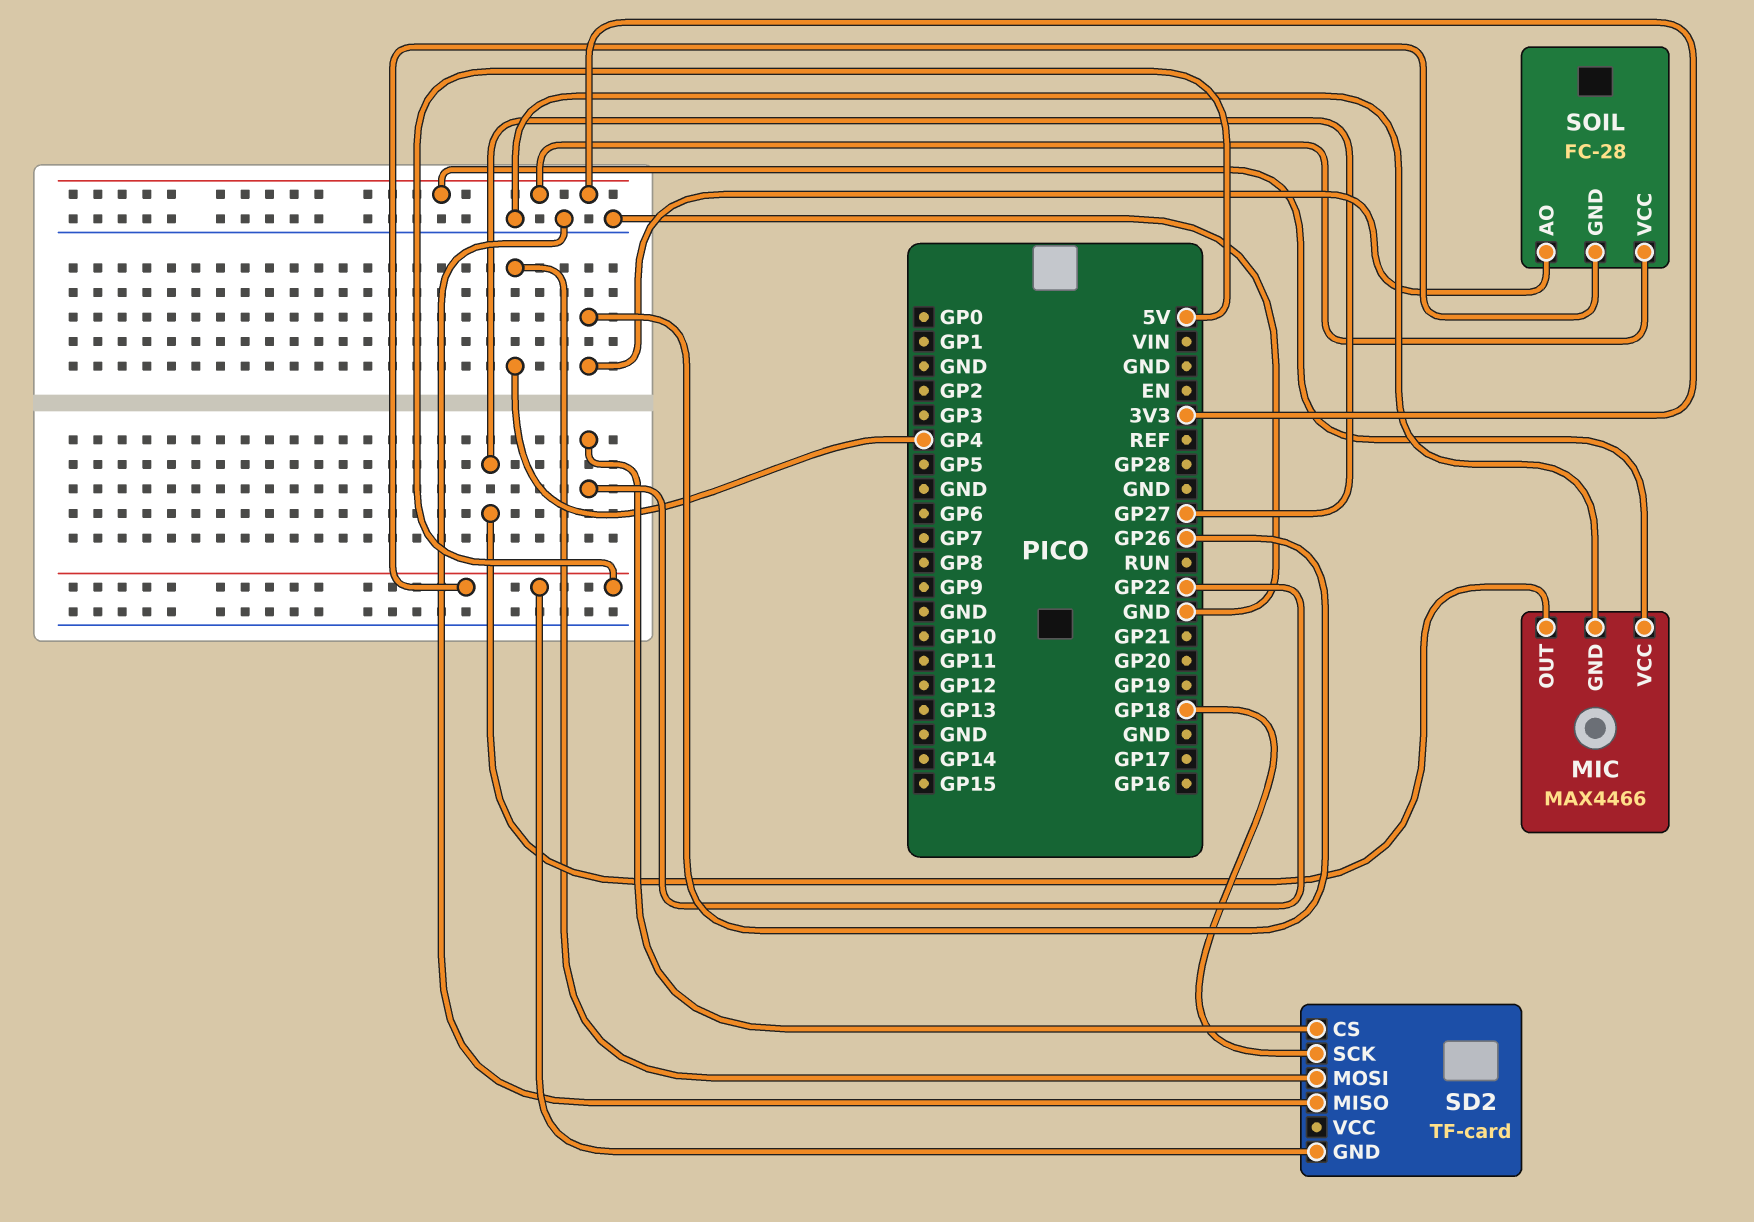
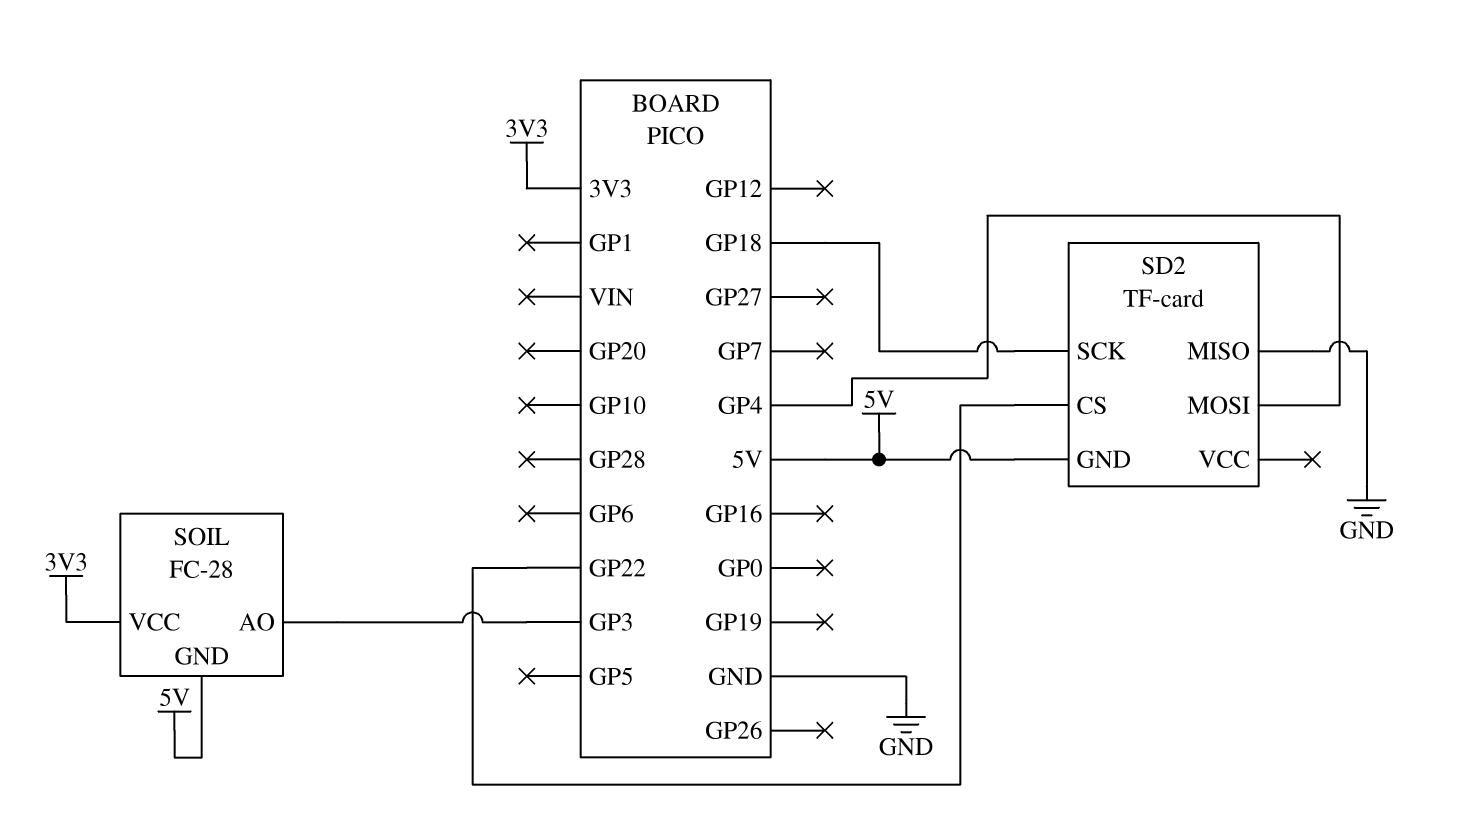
MIC: MAX4466 -> none
MIC pin GND: GND -> none
MIC pin OUT: GP27 -> none
MIC pin VCC: 3V3 -> none
SOIL pin AO: GP26 -> GP3

